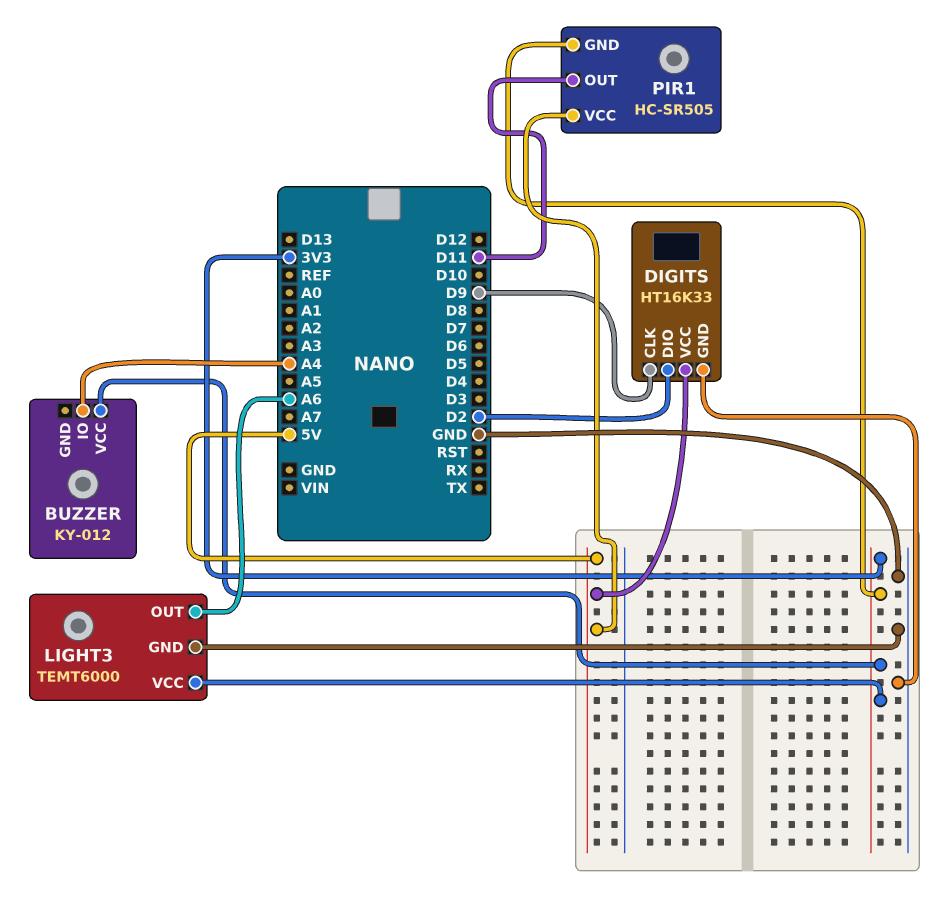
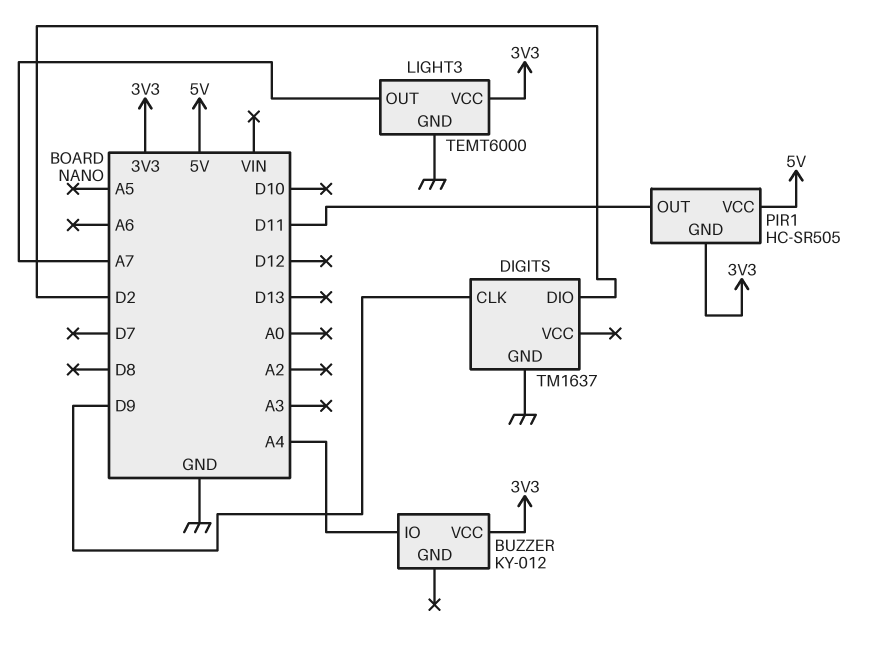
DIGITS: HT16K33 -> TM1637
DIGITS pin VCC: 5V -> none
LIGHT3 pin OUT: A6 -> A7

